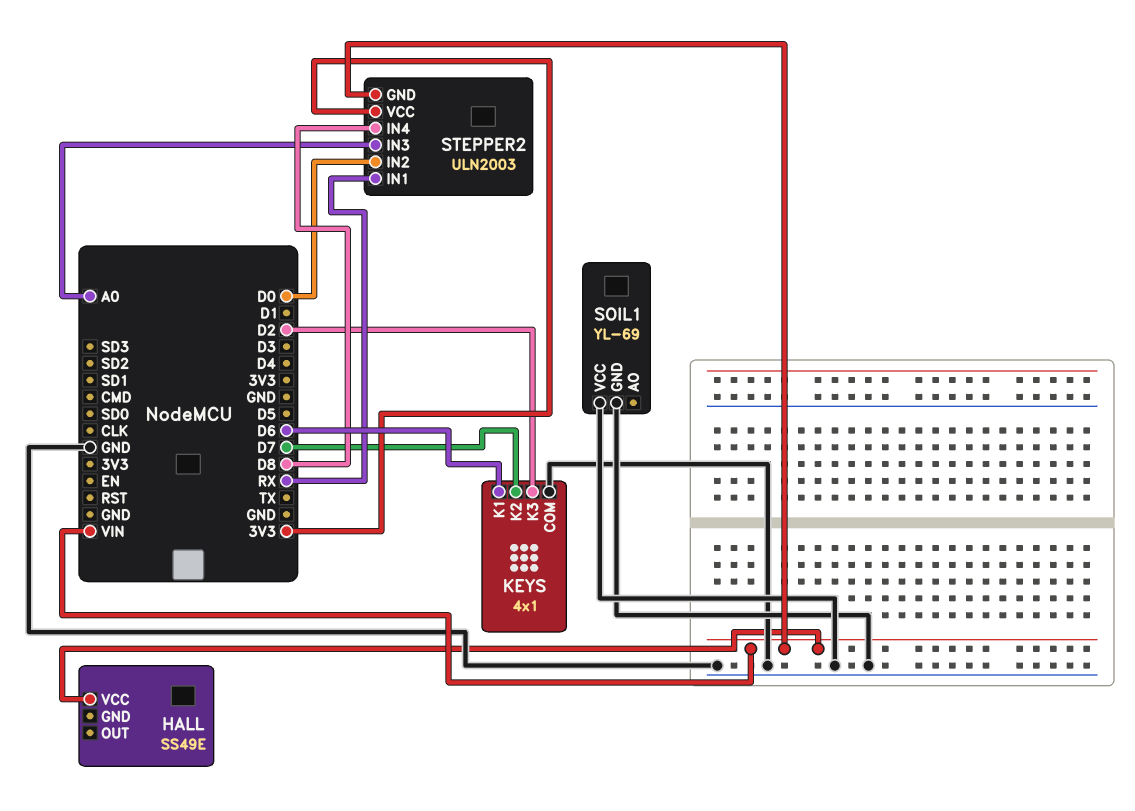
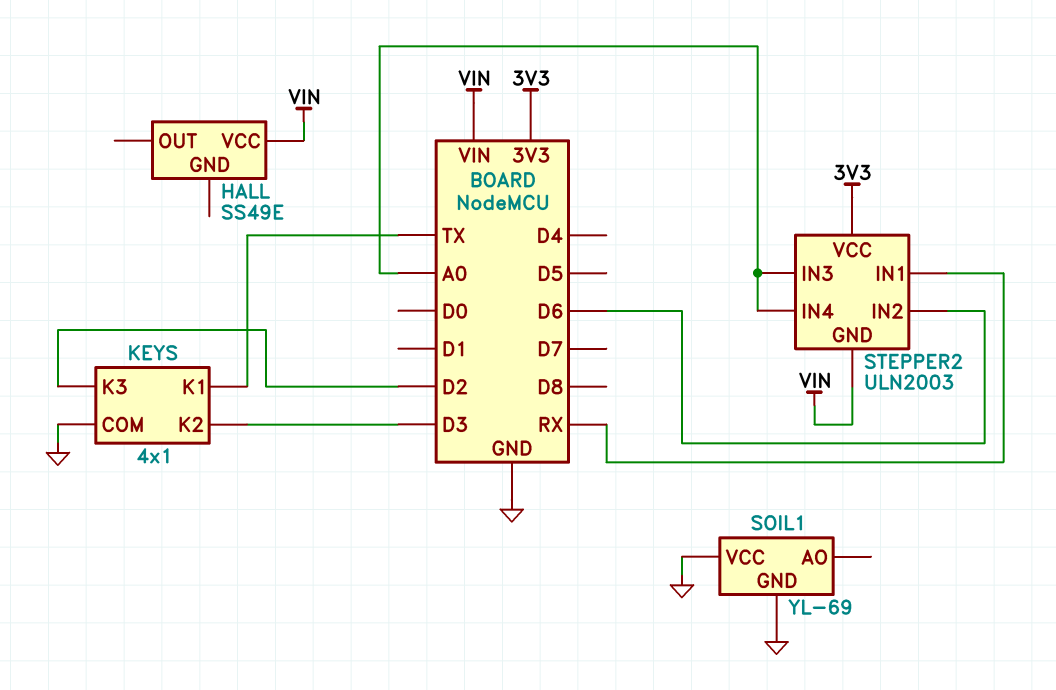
KEYS pin K1: D6 -> TX
KEYS pin K2: D7 -> D3
STEPPER2 pin IN2: D0 -> D6
STEPPER2 pin IN4: D8 -> A0

